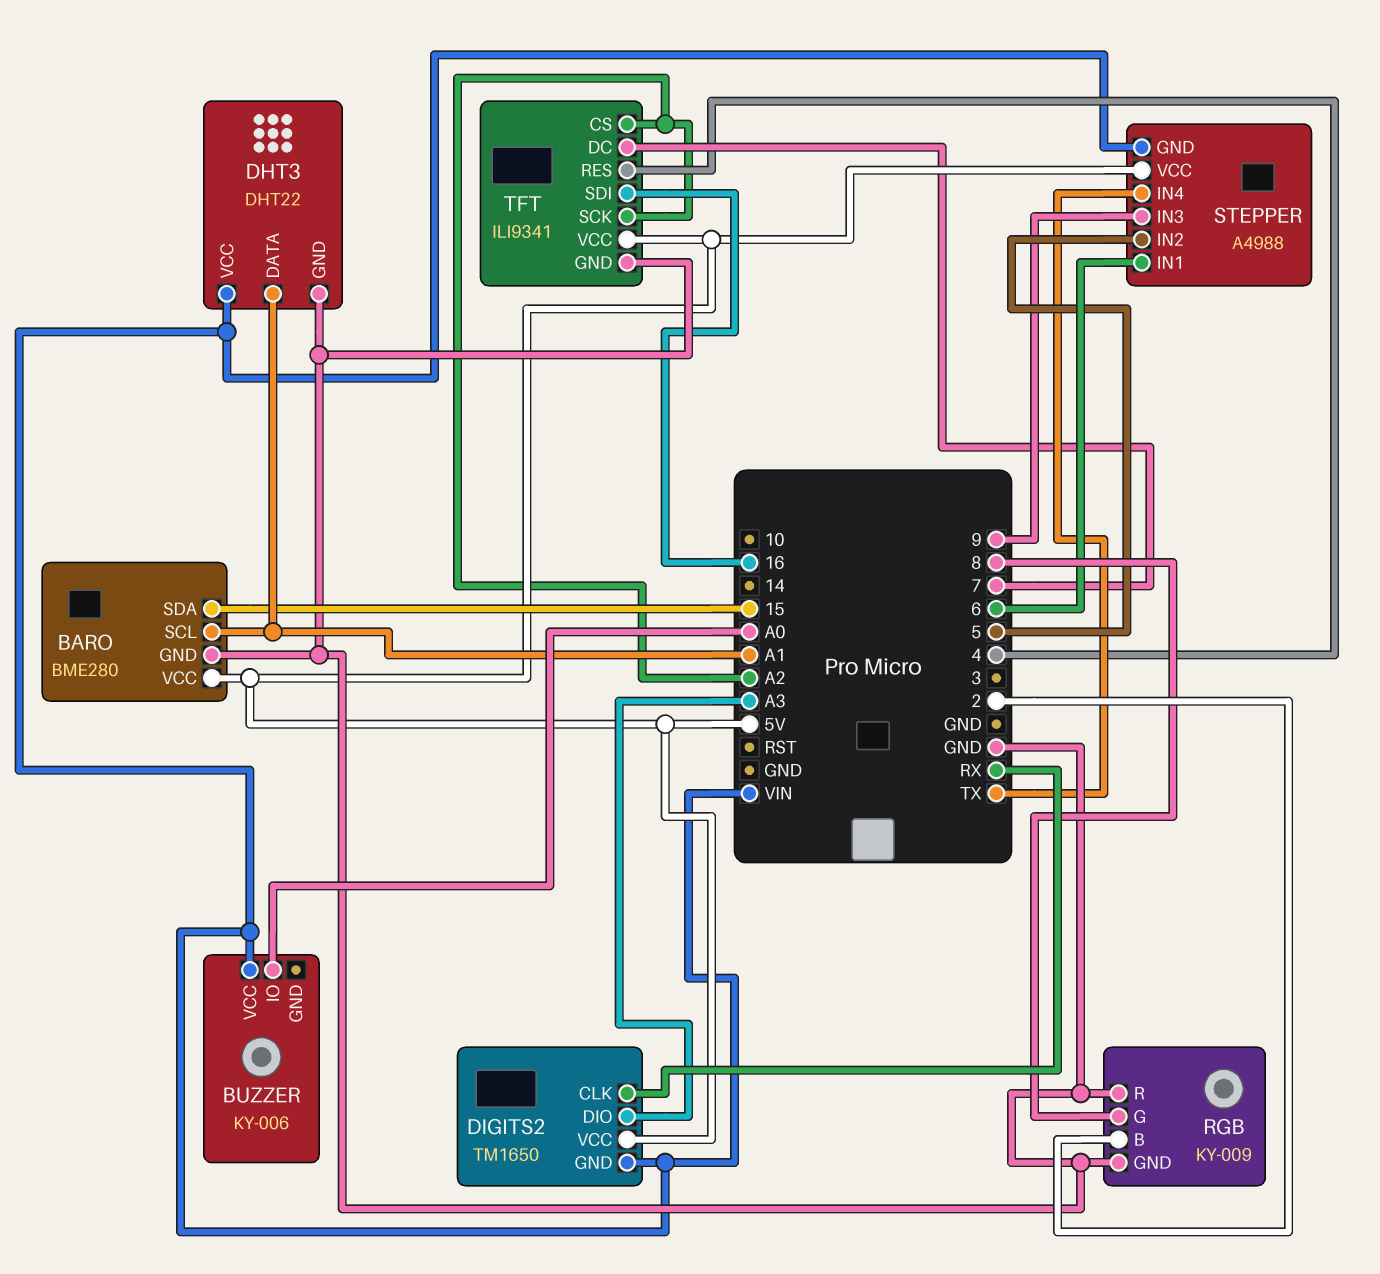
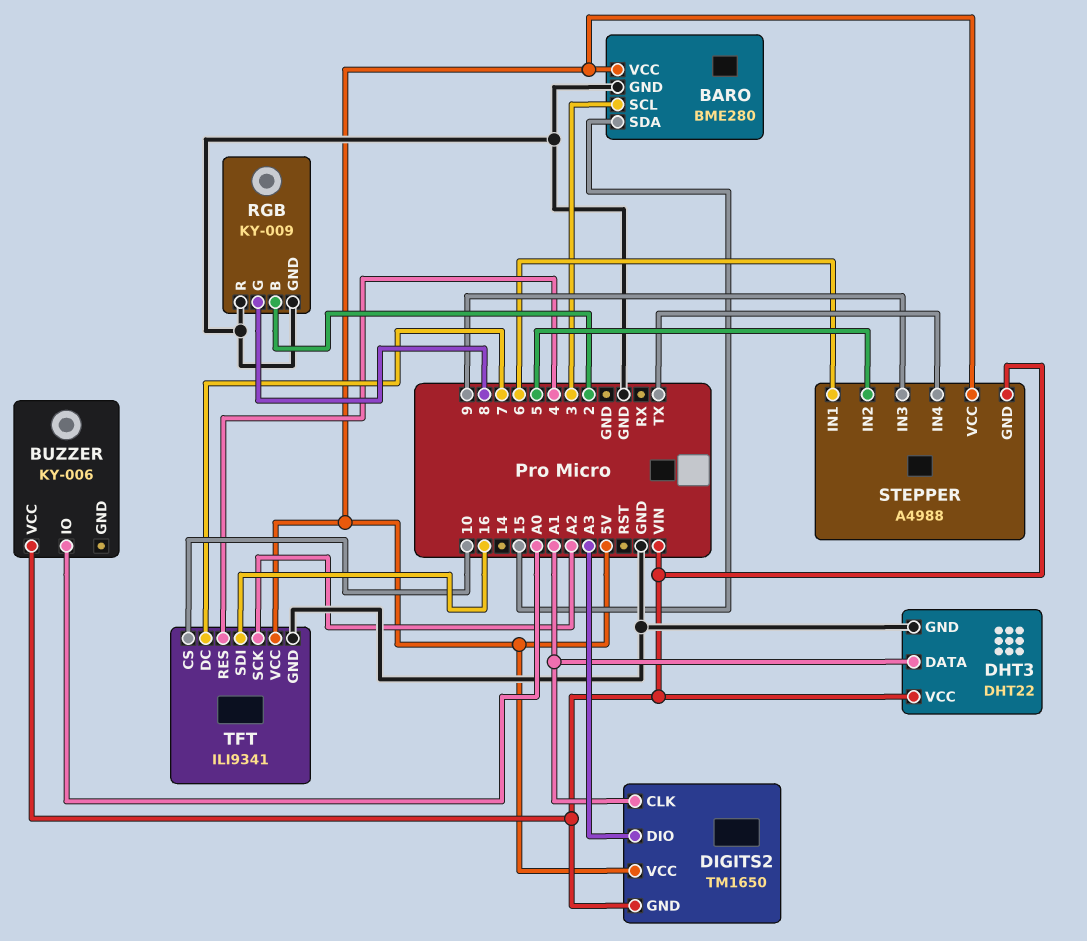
BARO pin SCL: A1 -> 3
DIGITS2 pin CLK: RX -> A1
TFT pin CS: A2 -> 10

